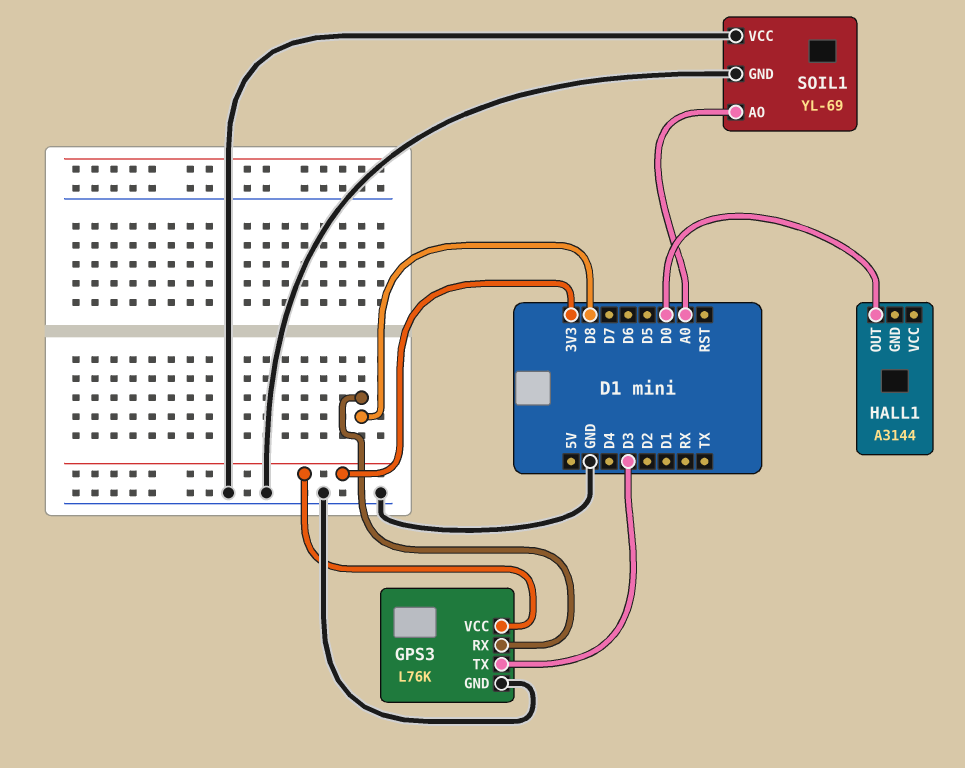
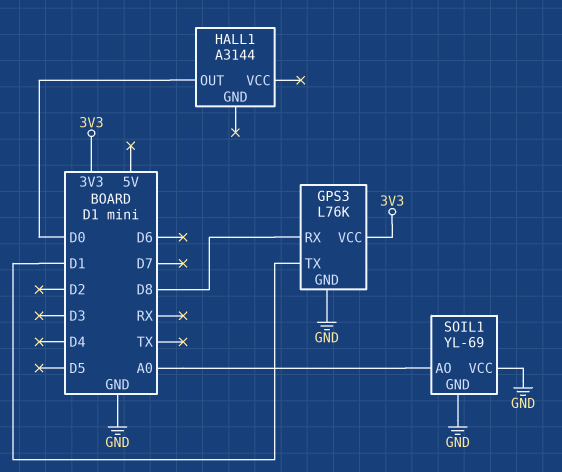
GPS3 pin TX: D3 -> D1

